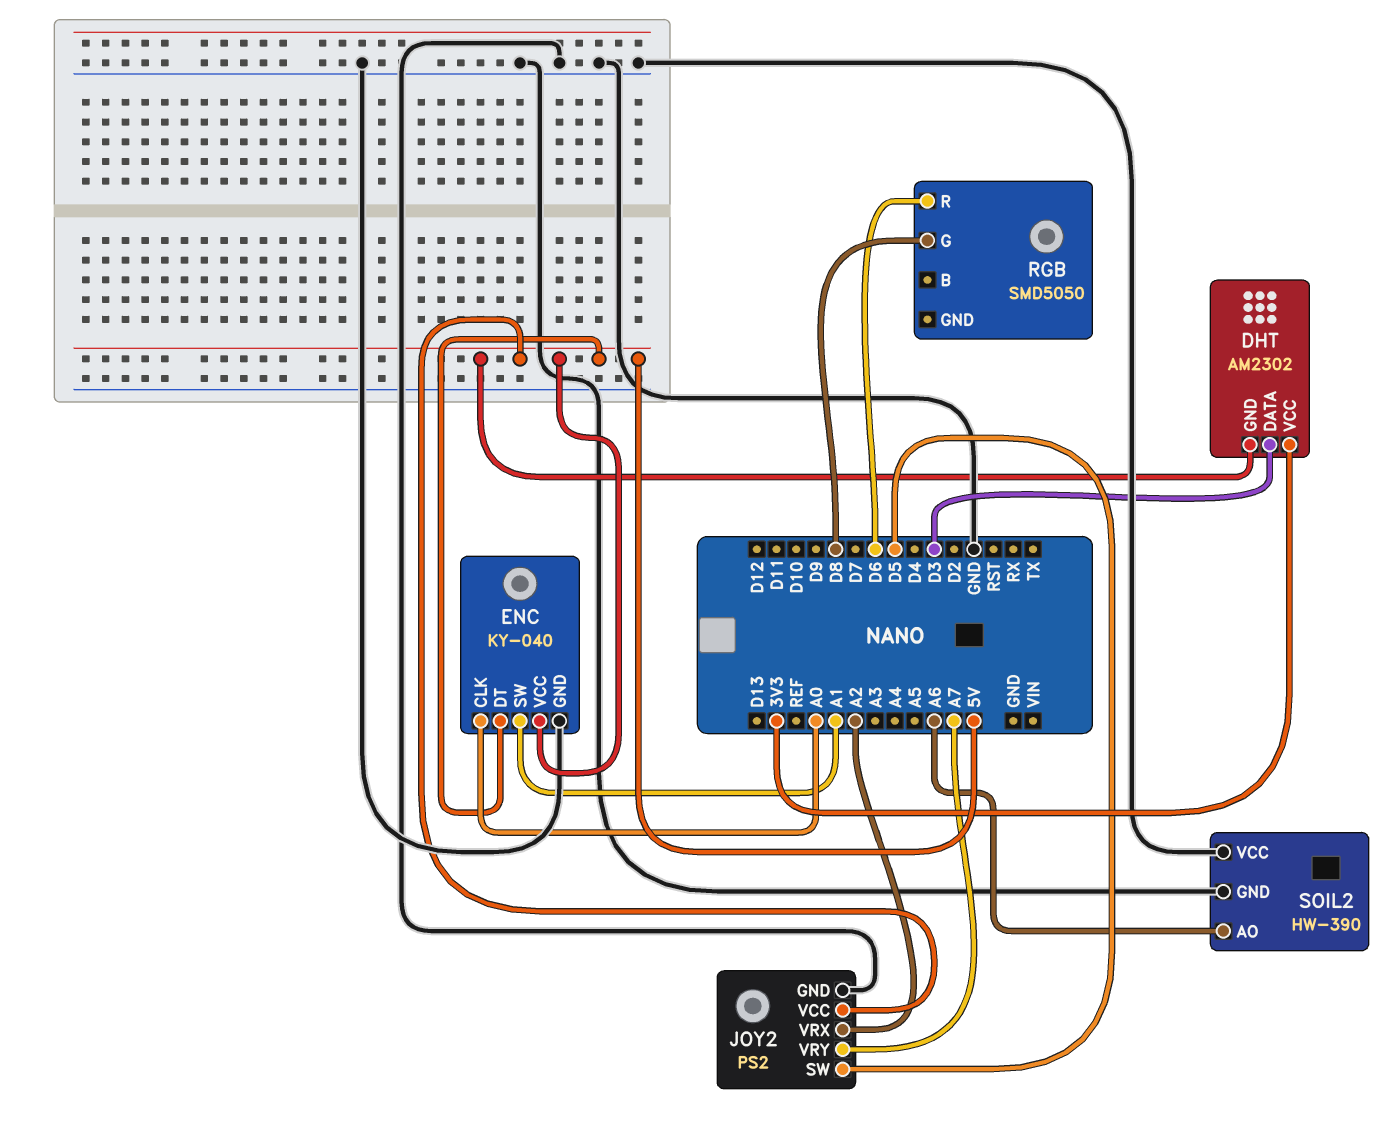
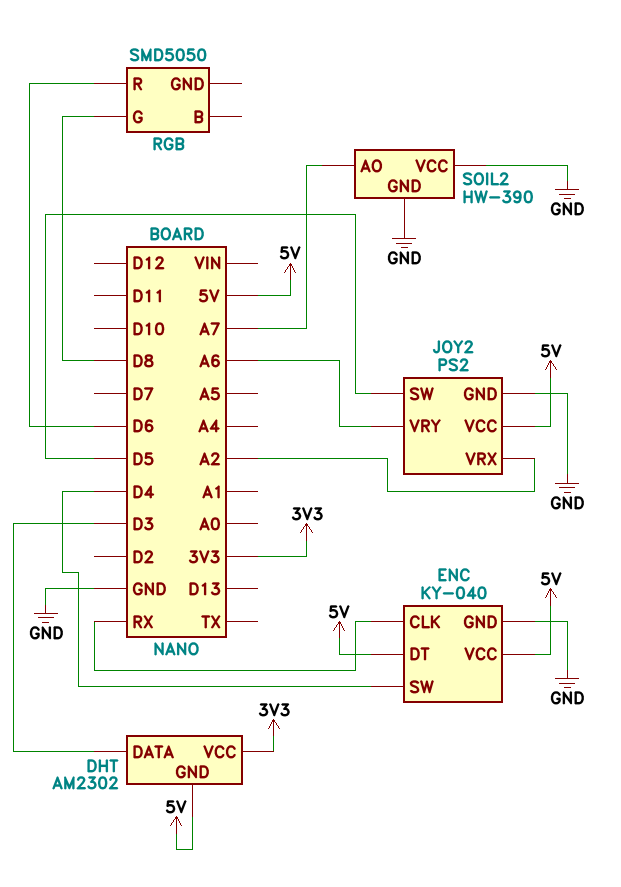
ENC pin CLK: A0 -> RX
ENC pin SW: A1 -> D4
JOY2 pin VRY: A7 -> A6
SOIL2 pin AO: A6 -> A7

